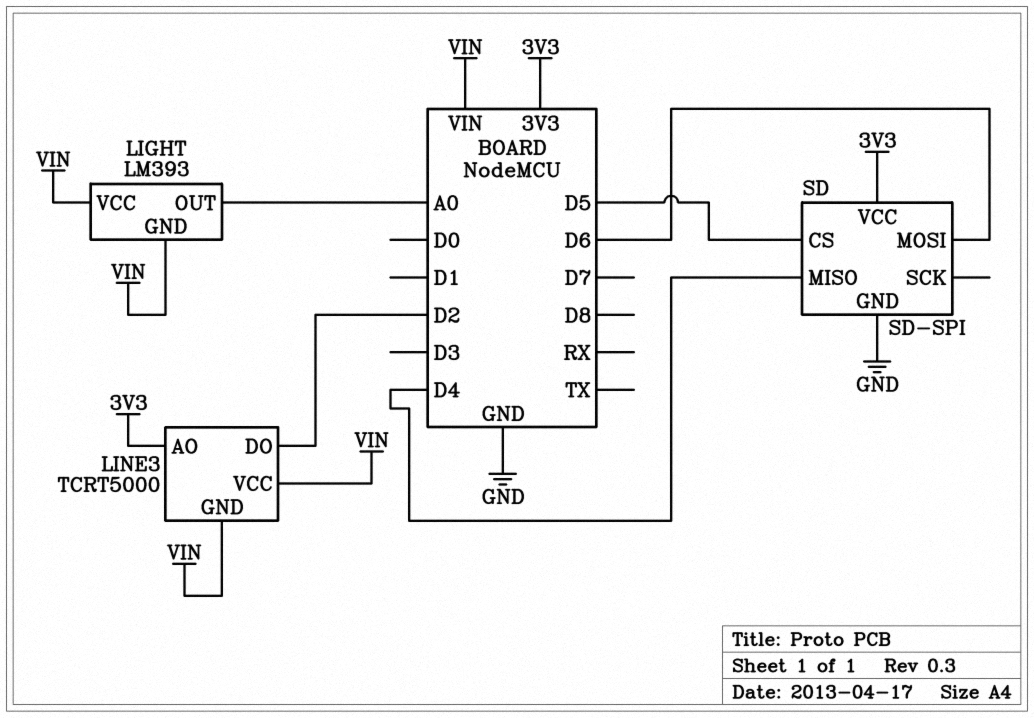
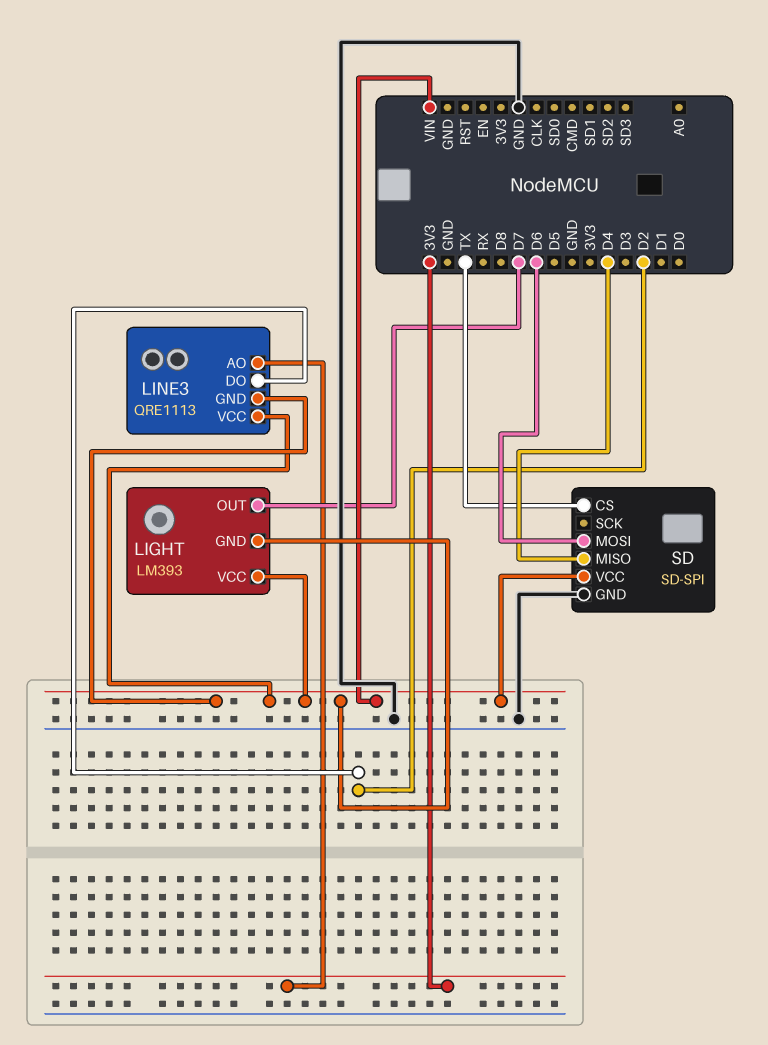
LIGHT pin OUT: A0 -> D7
LINE3: TCRT5000 -> QRE1113
SD pin CS: D5 -> TX
SD pin VCC: 3V3 -> VIN

